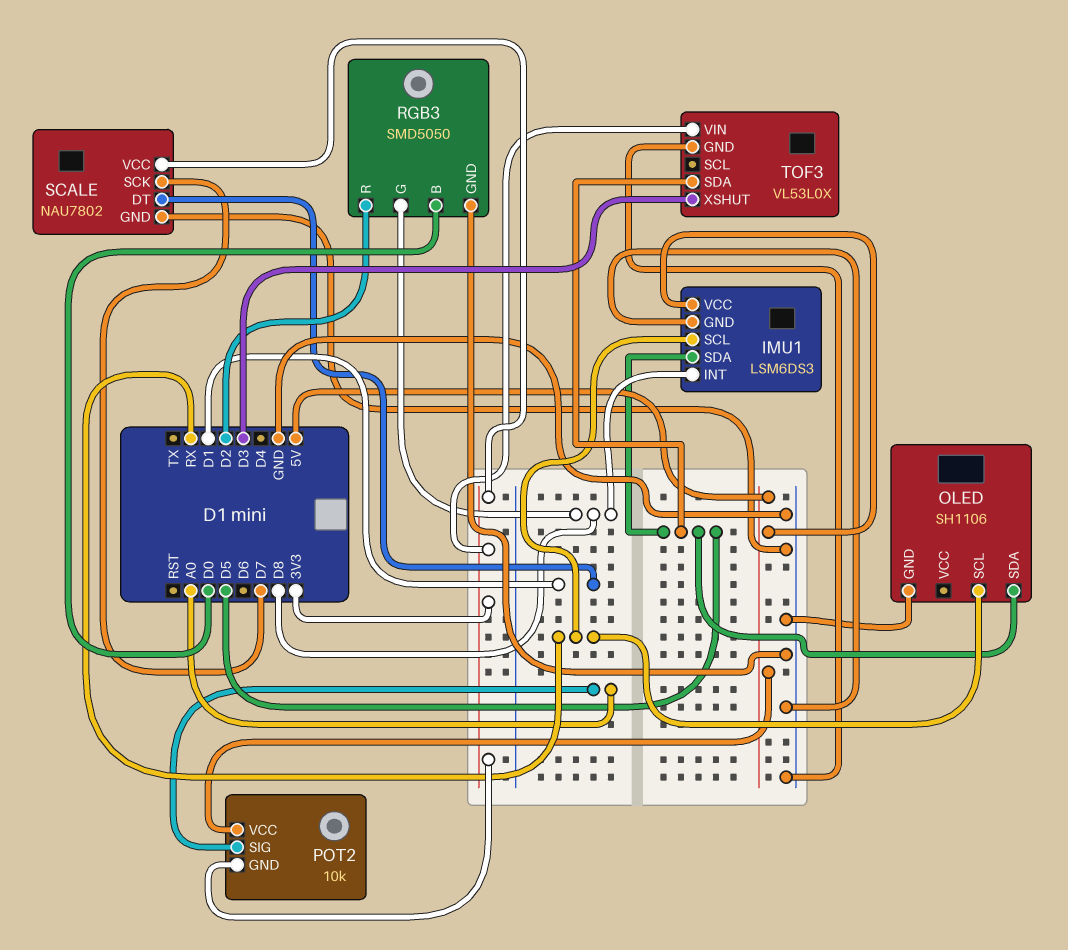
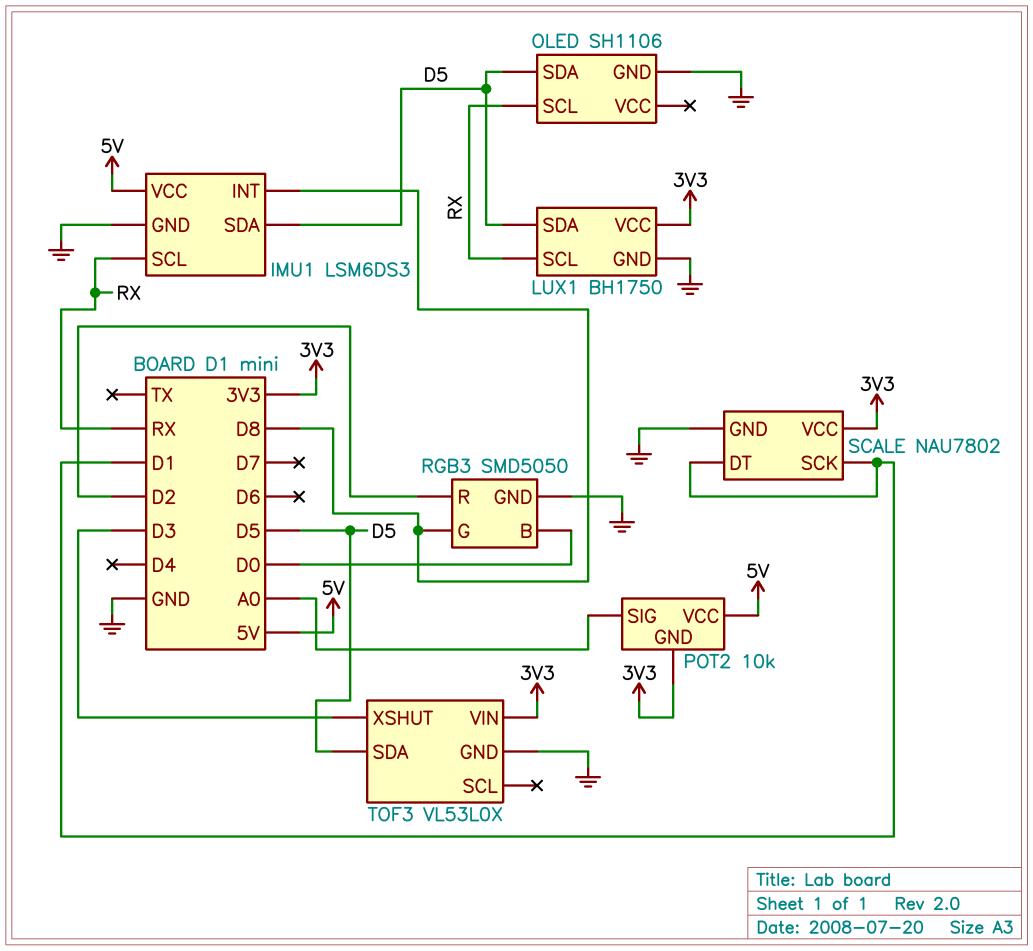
LUX1: none -> BH1750
LUX1 pin GND: none -> GND
LUX1 pin SCL: none -> RX
LUX1 pin SDA: none -> D5
LUX1 pin VCC: none -> 3V3
SCALE pin SCK: D7 -> D1

